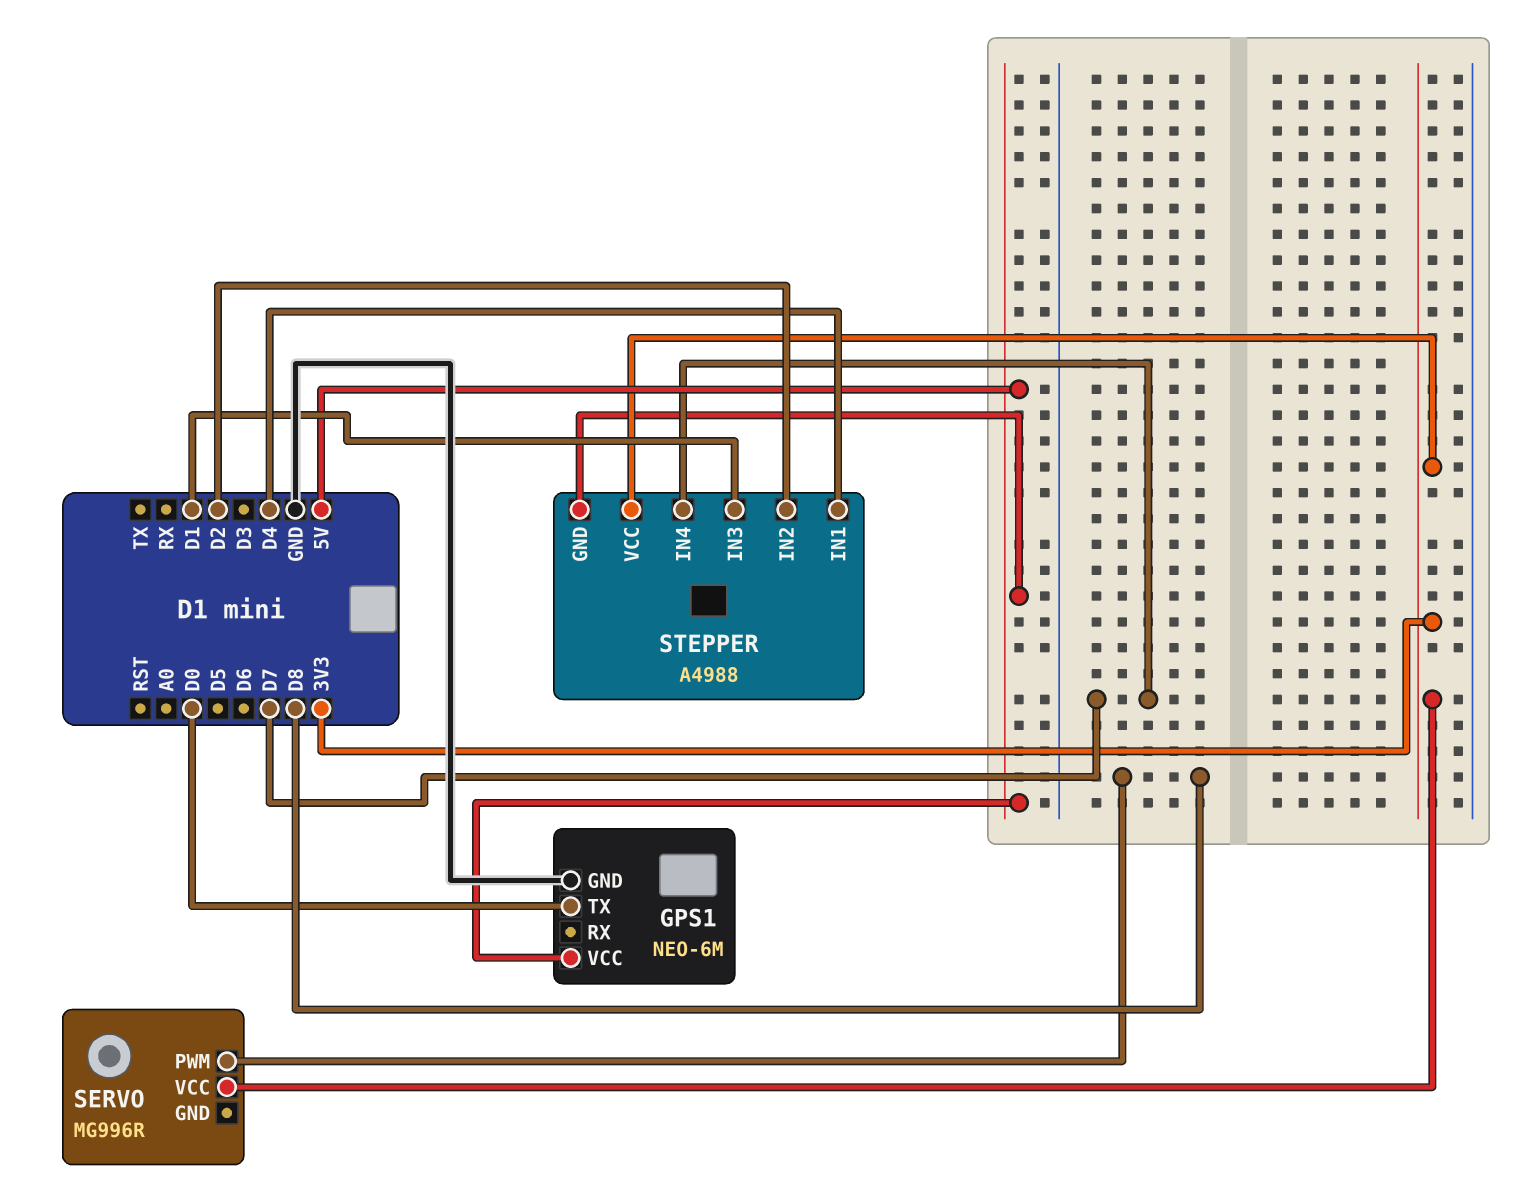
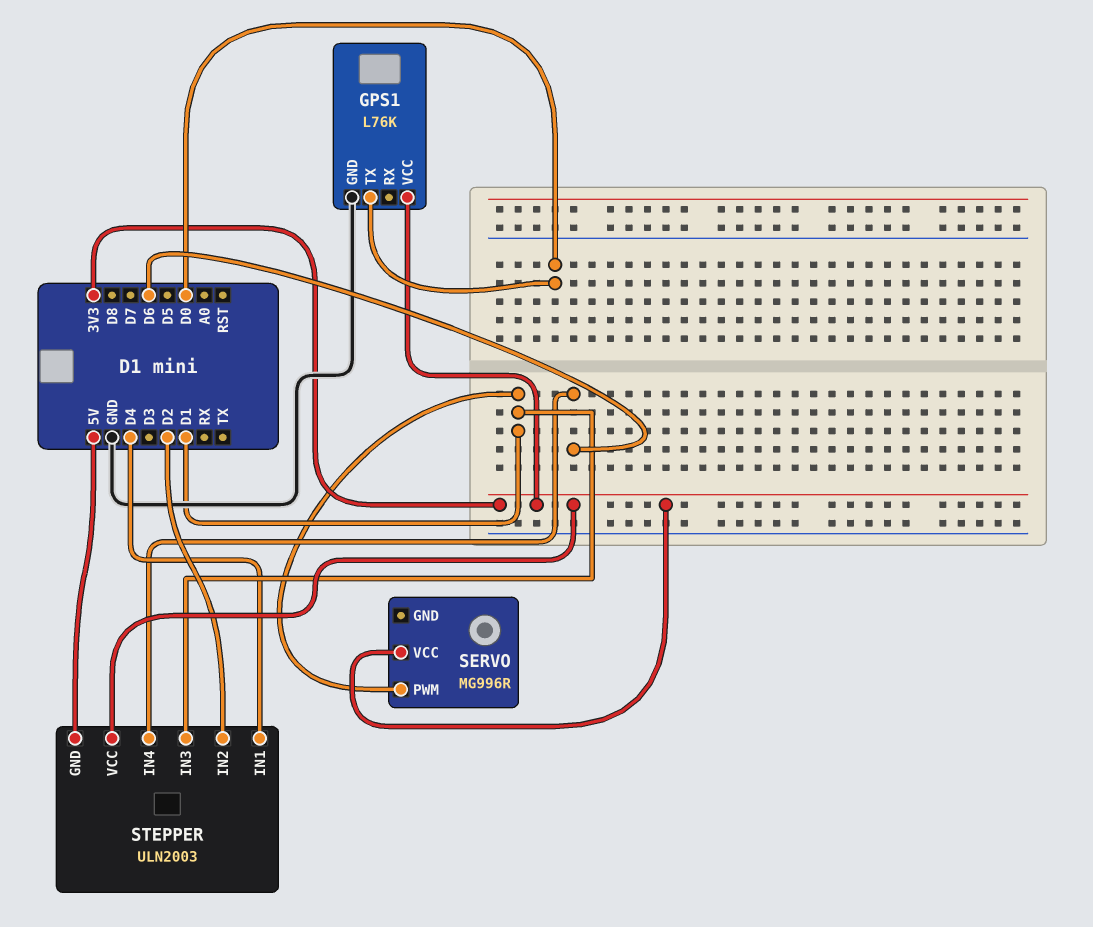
GPS1: NEO-6M -> L76K
GPS1 pin VCC: 5V -> 3V3
SERVO pin PWM: D8 -> D1
STEPPER: A4988 -> ULN2003
STEPPER pin IN4: D7 -> D6

